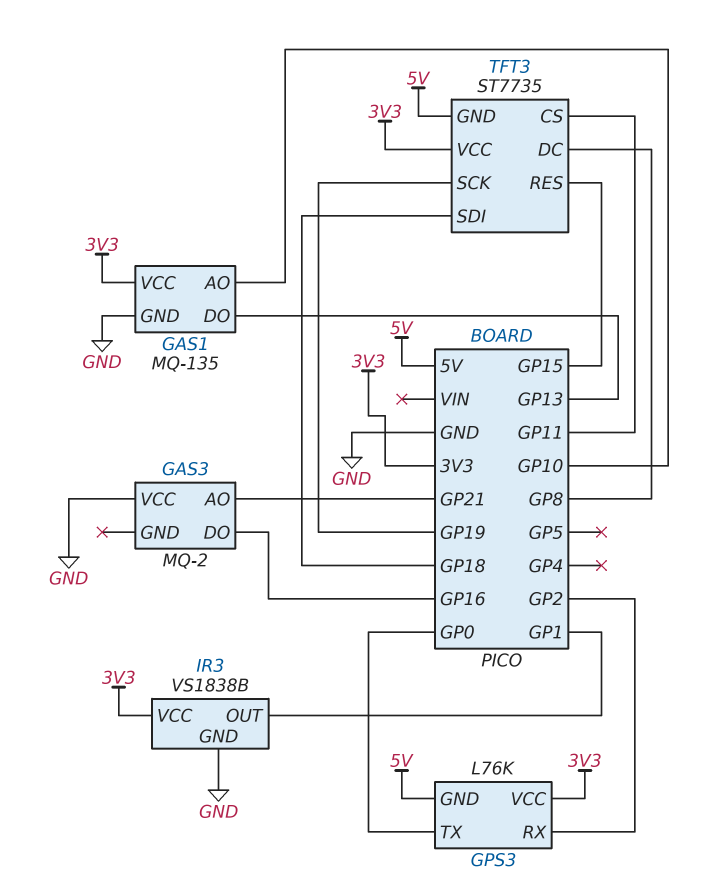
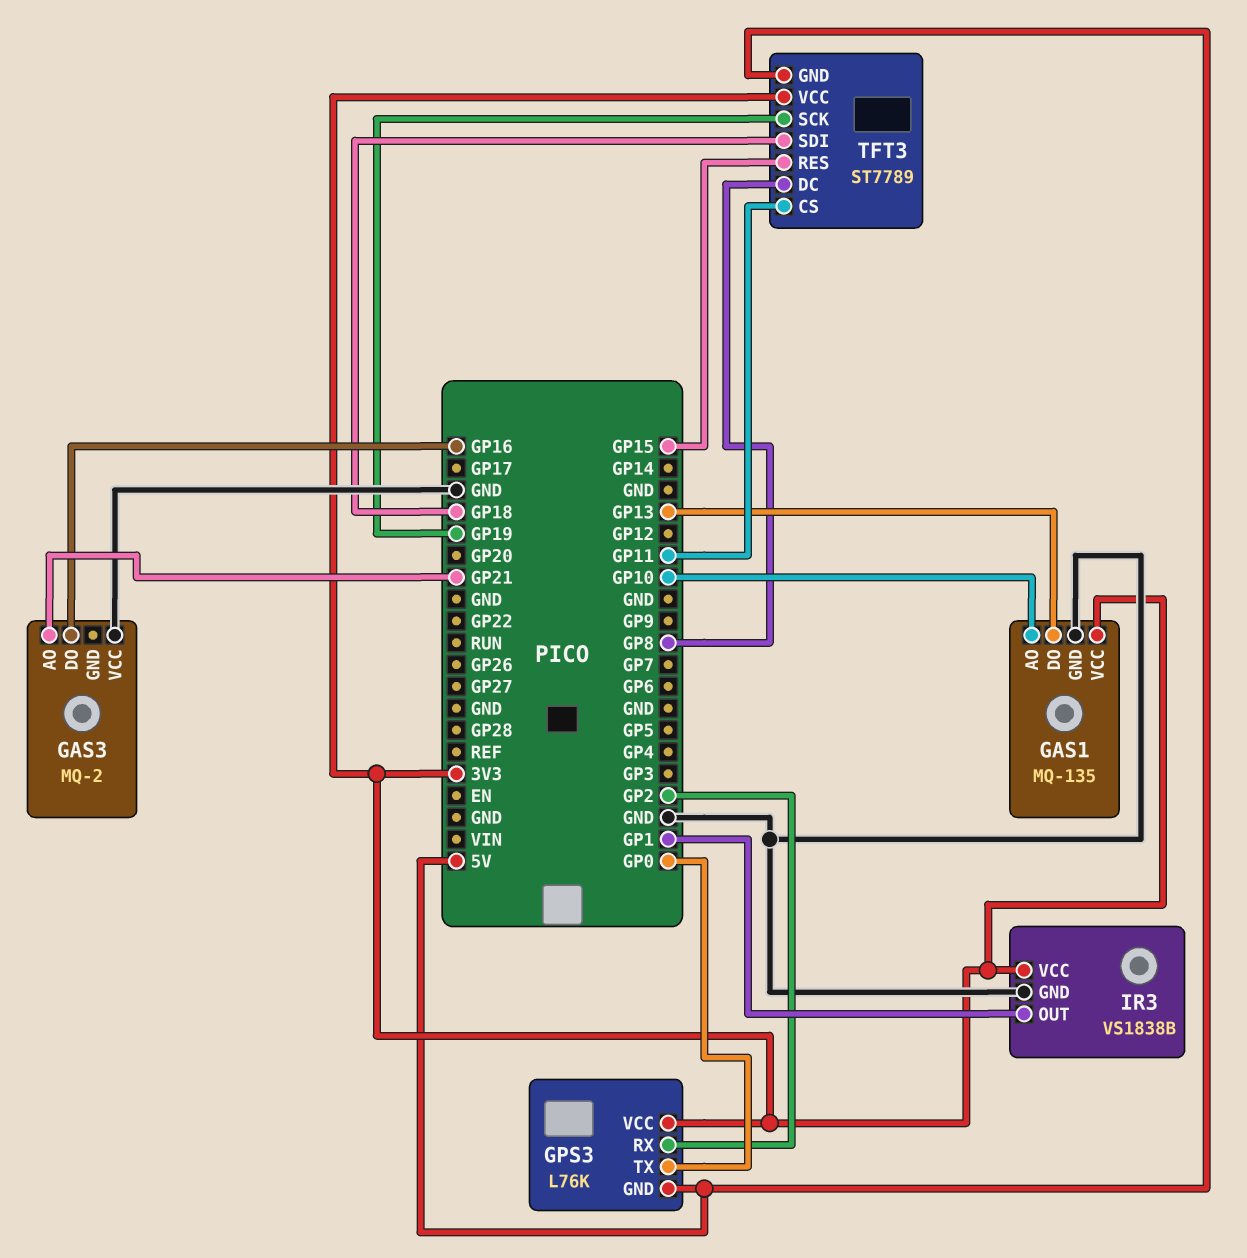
TFT3: ST7735 -> ST7789

